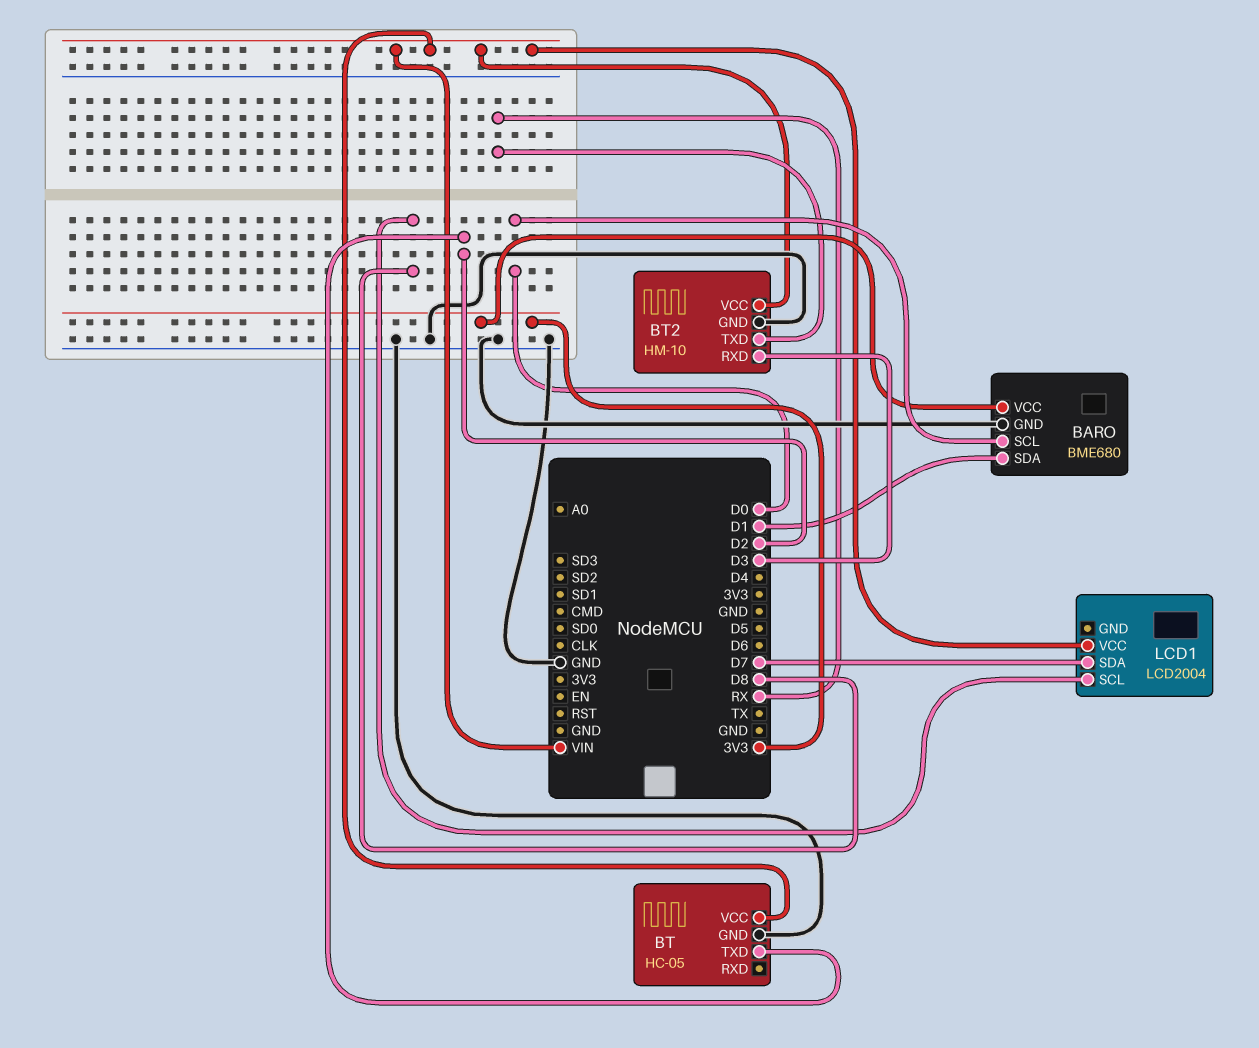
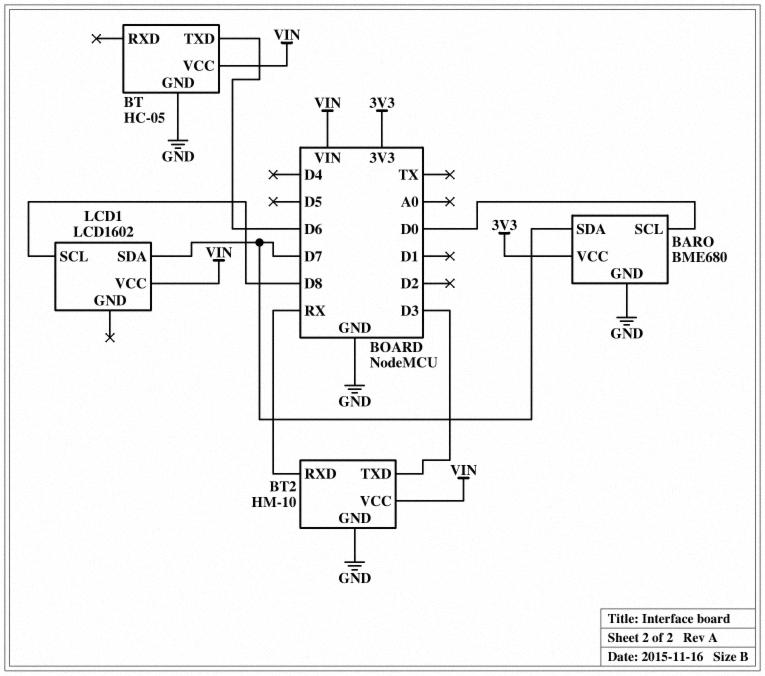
BARO pin SDA: D1 -> D7
BT pin TXD: D2 -> D6
BT2 pin RXD: D3 -> RX
BT2 pin TXD: RX -> D3
LCD1: LCD2004 -> LCD1602

